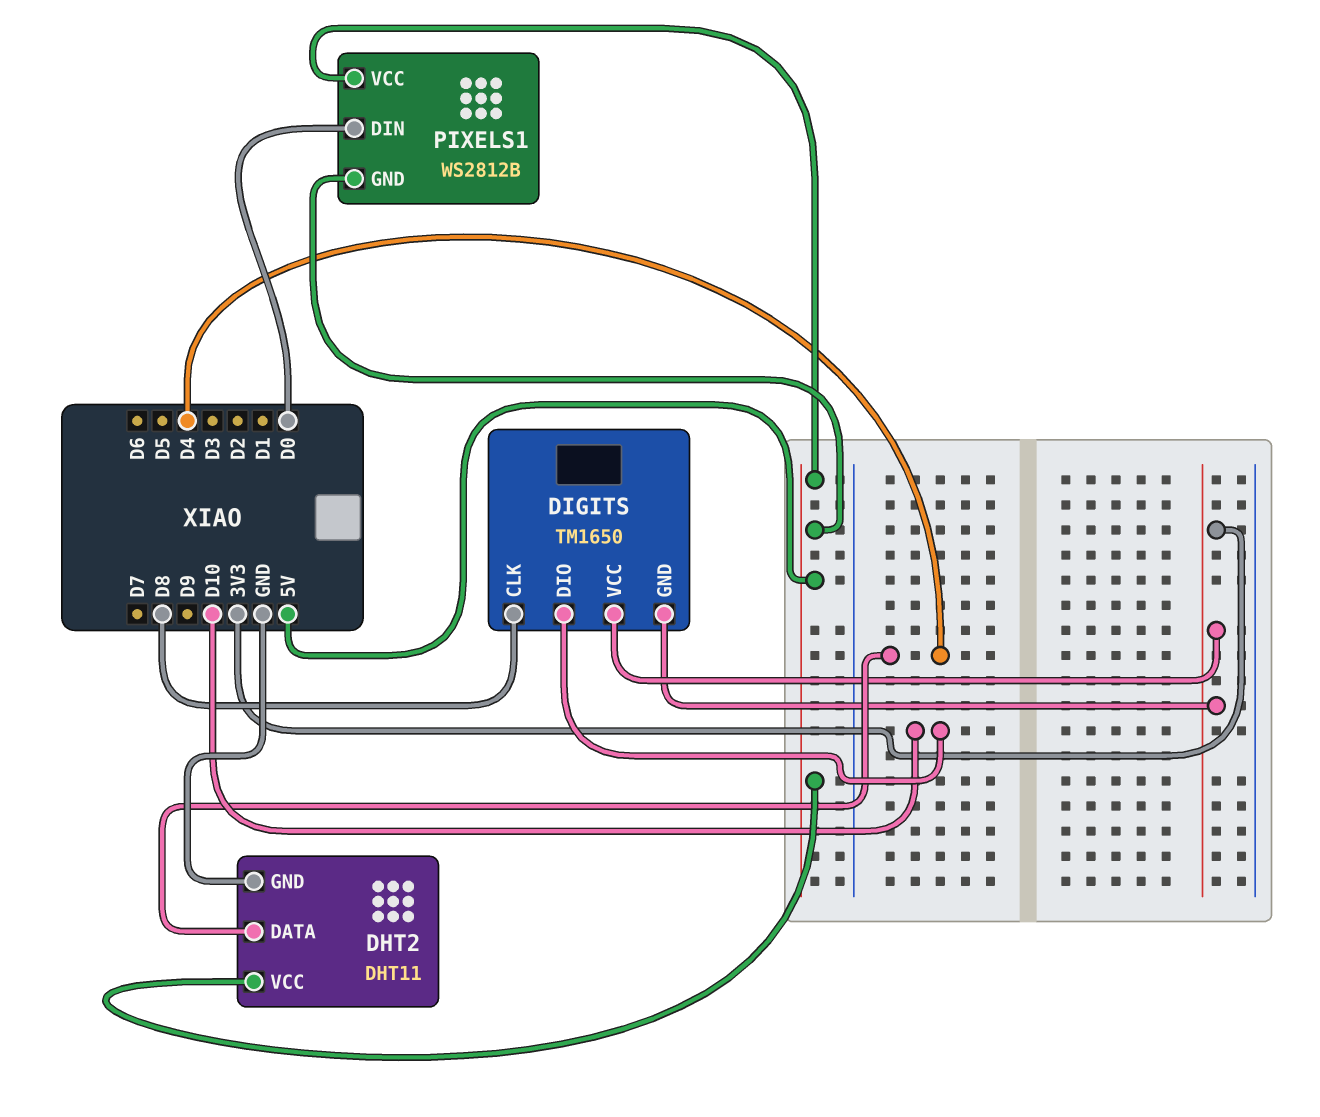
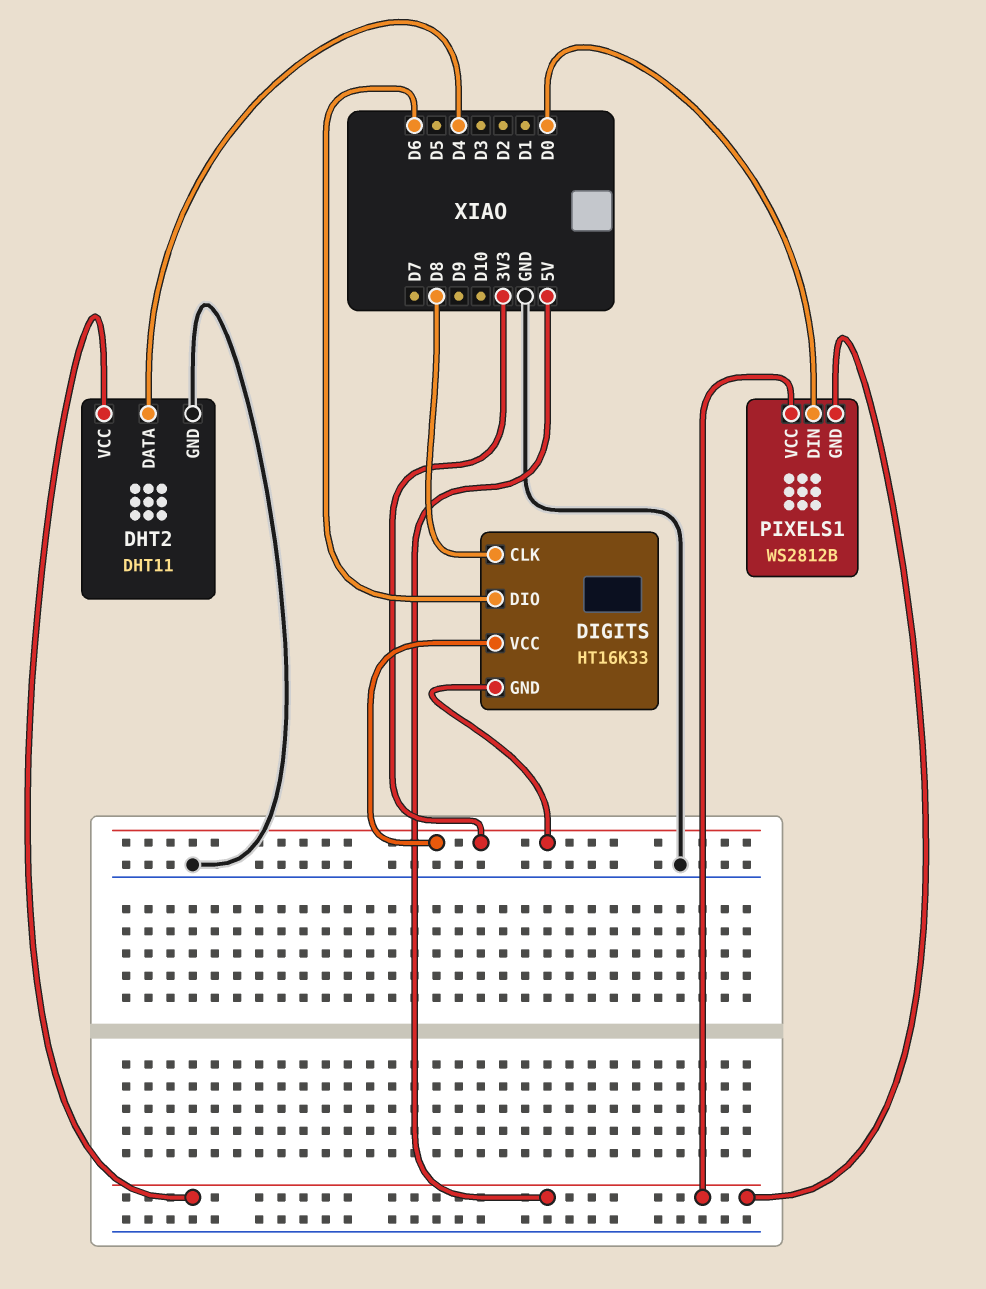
DIGITS: TM1650 -> HT16K33
DIGITS pin DIO: D10 -> D6

